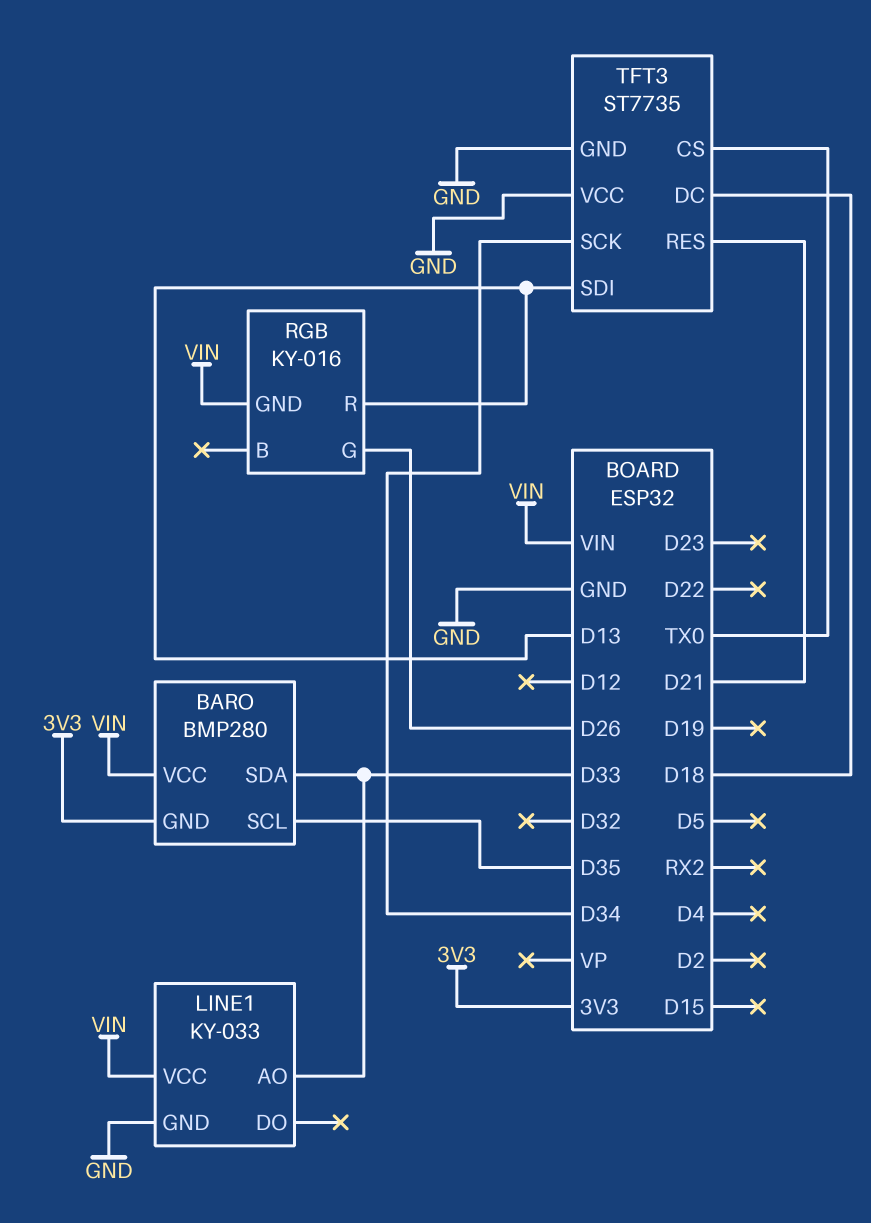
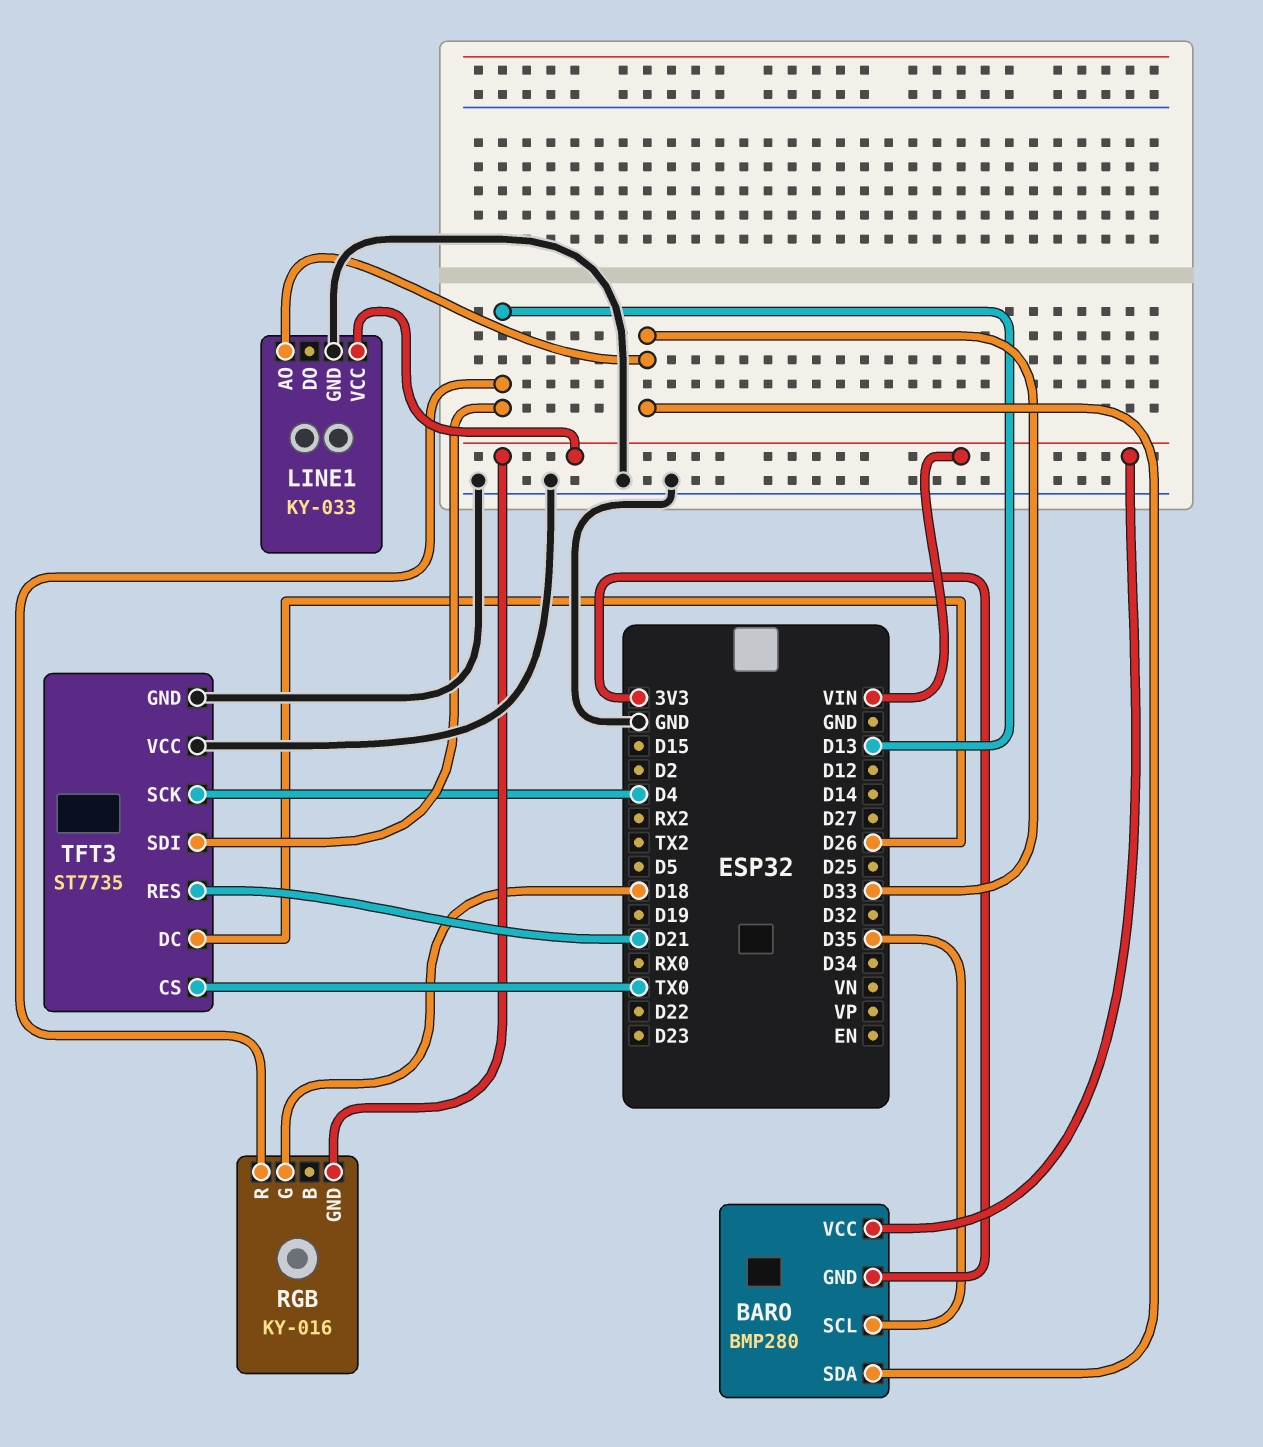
RGB pin G: D26 -> D18
TFT3 pin DC: D18 -> D26
TFT3 pin SCK: D34 -> D4

